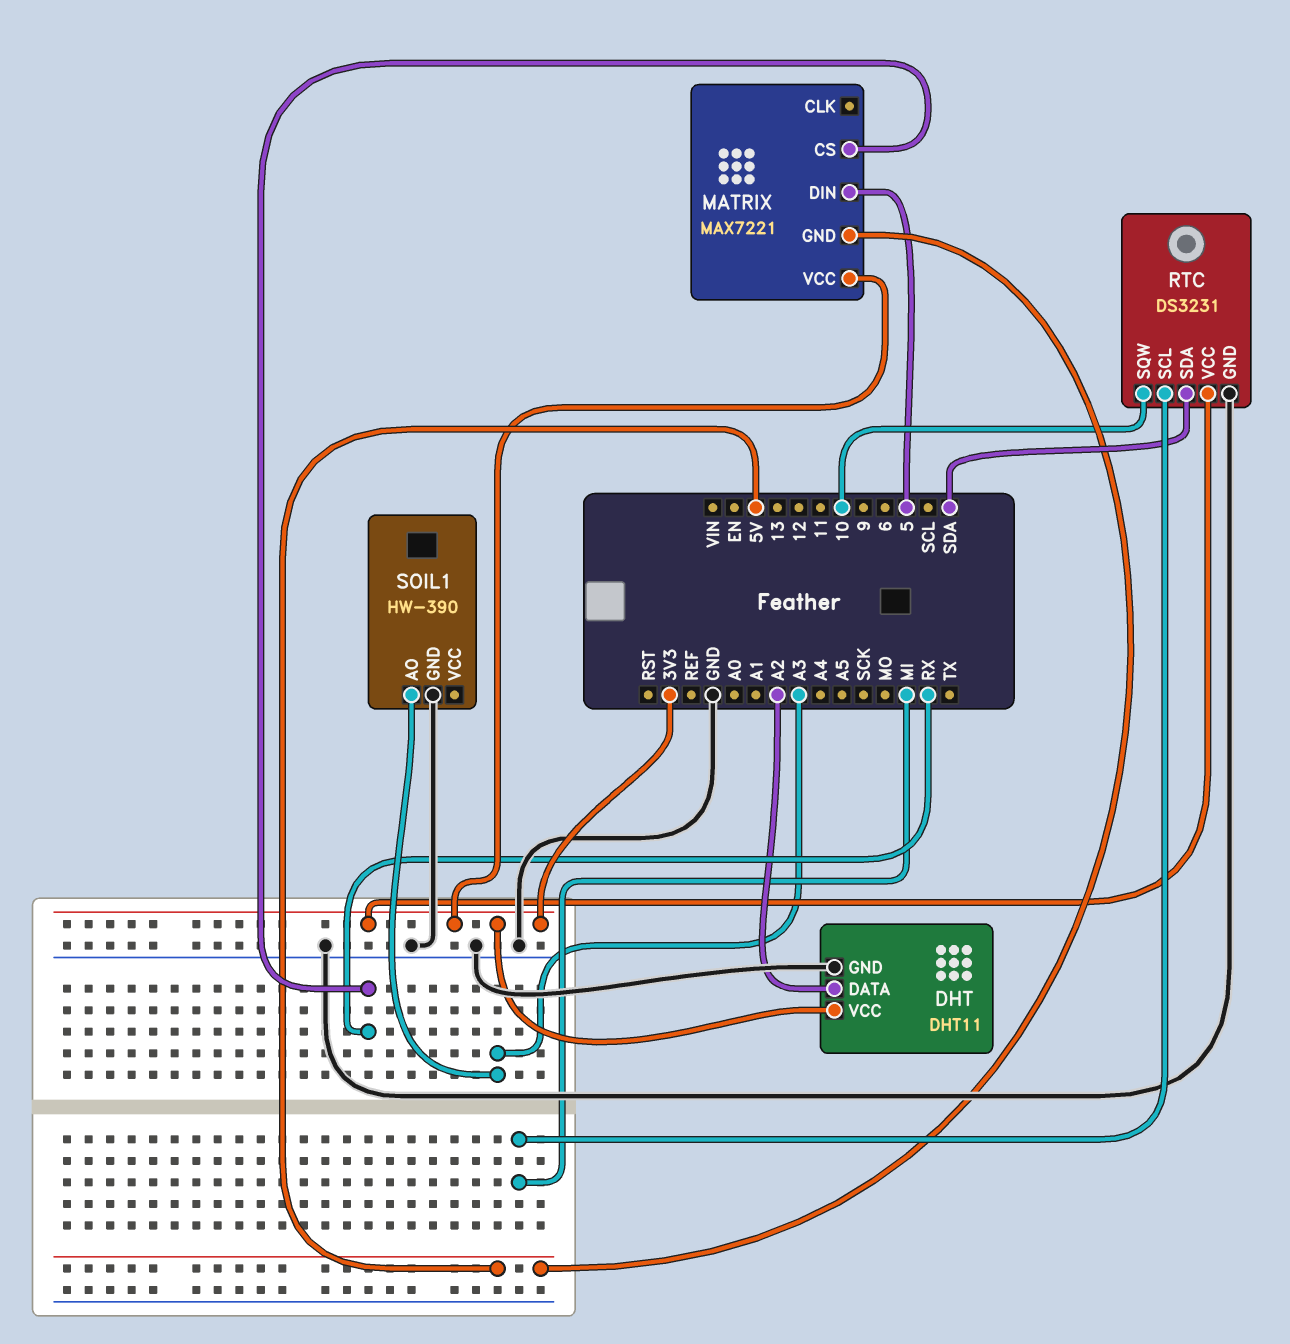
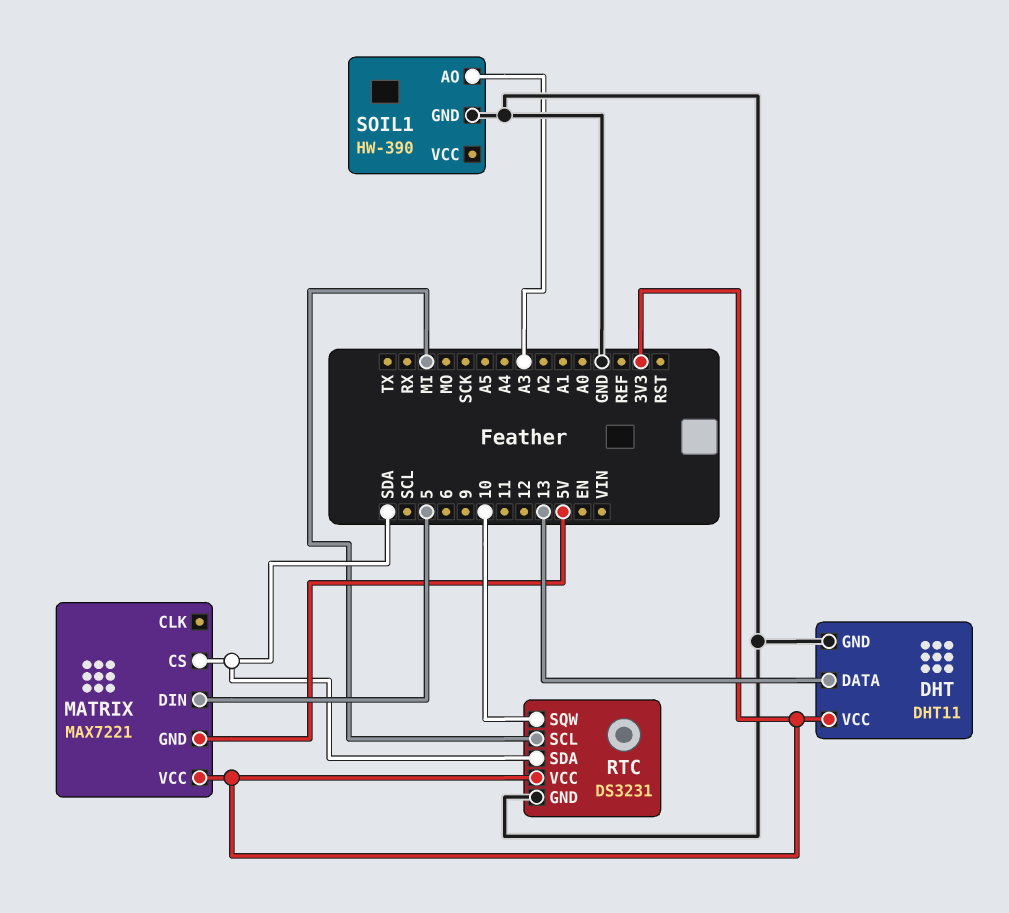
DHT pin DATA: A2 -> 13
MATRIX pin CS: RX -> SDA

